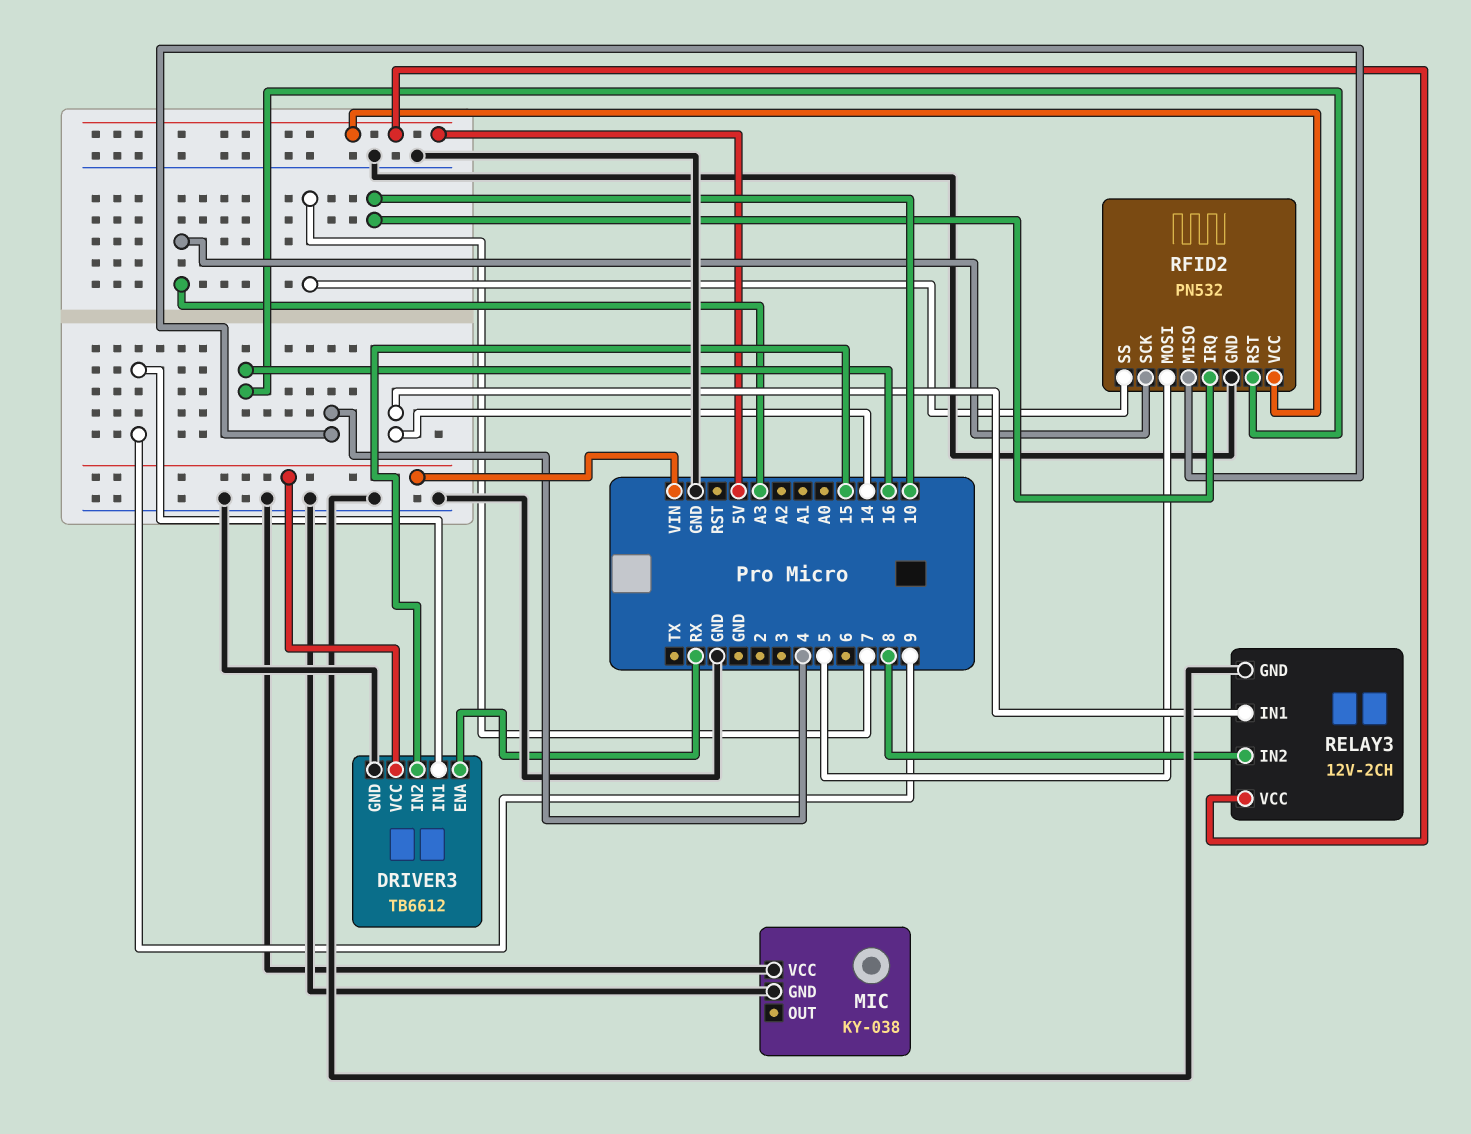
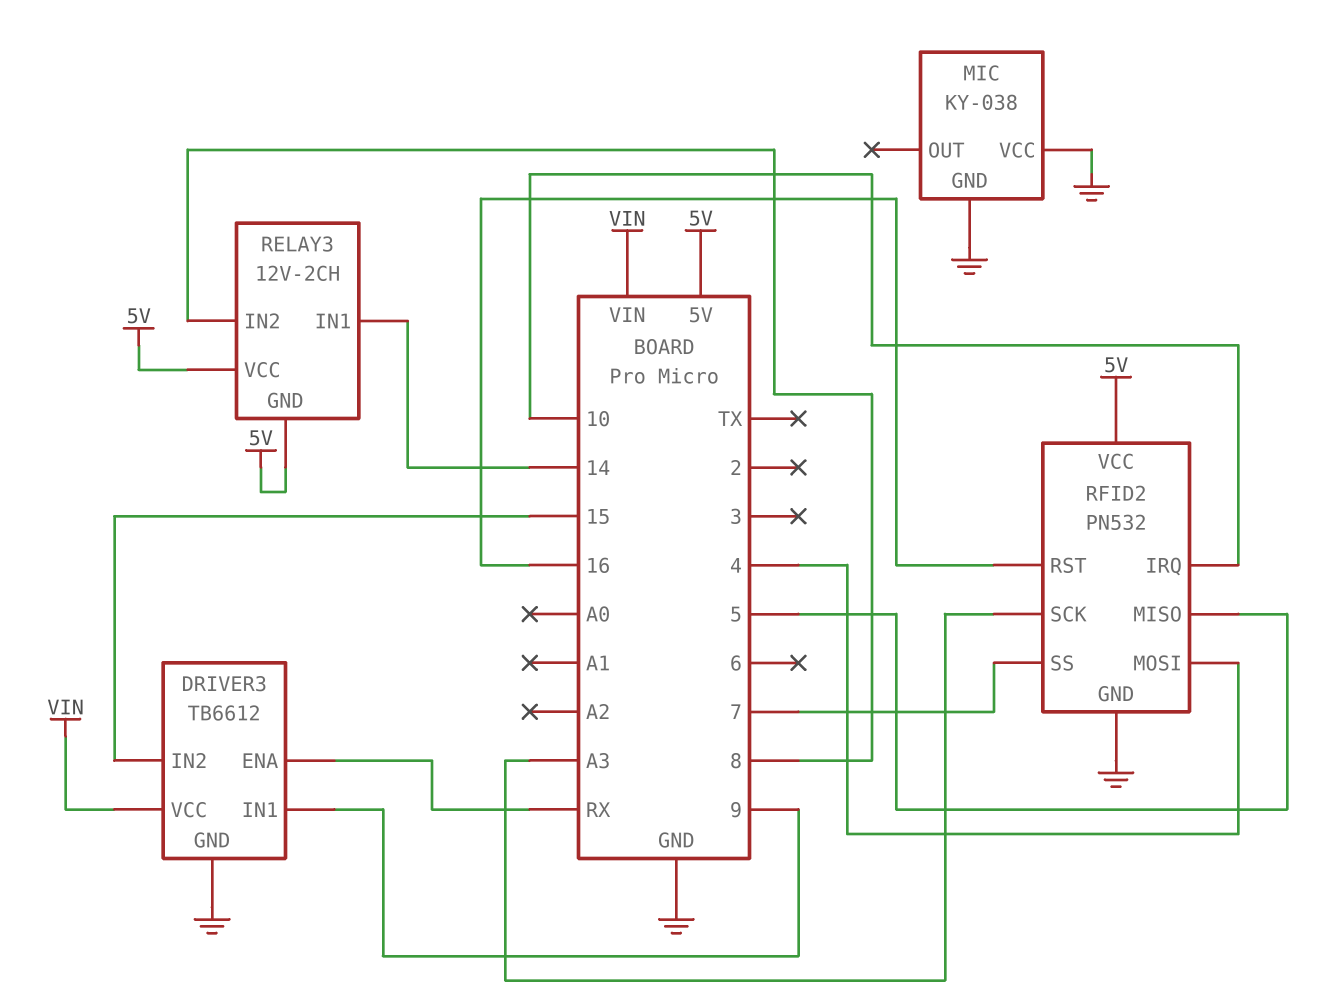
RELAY3 pin GND: GND -> 5V
RFID2 pin MISO: 4 -> 5
RFID2 pin MOSI: 5 -> 4

